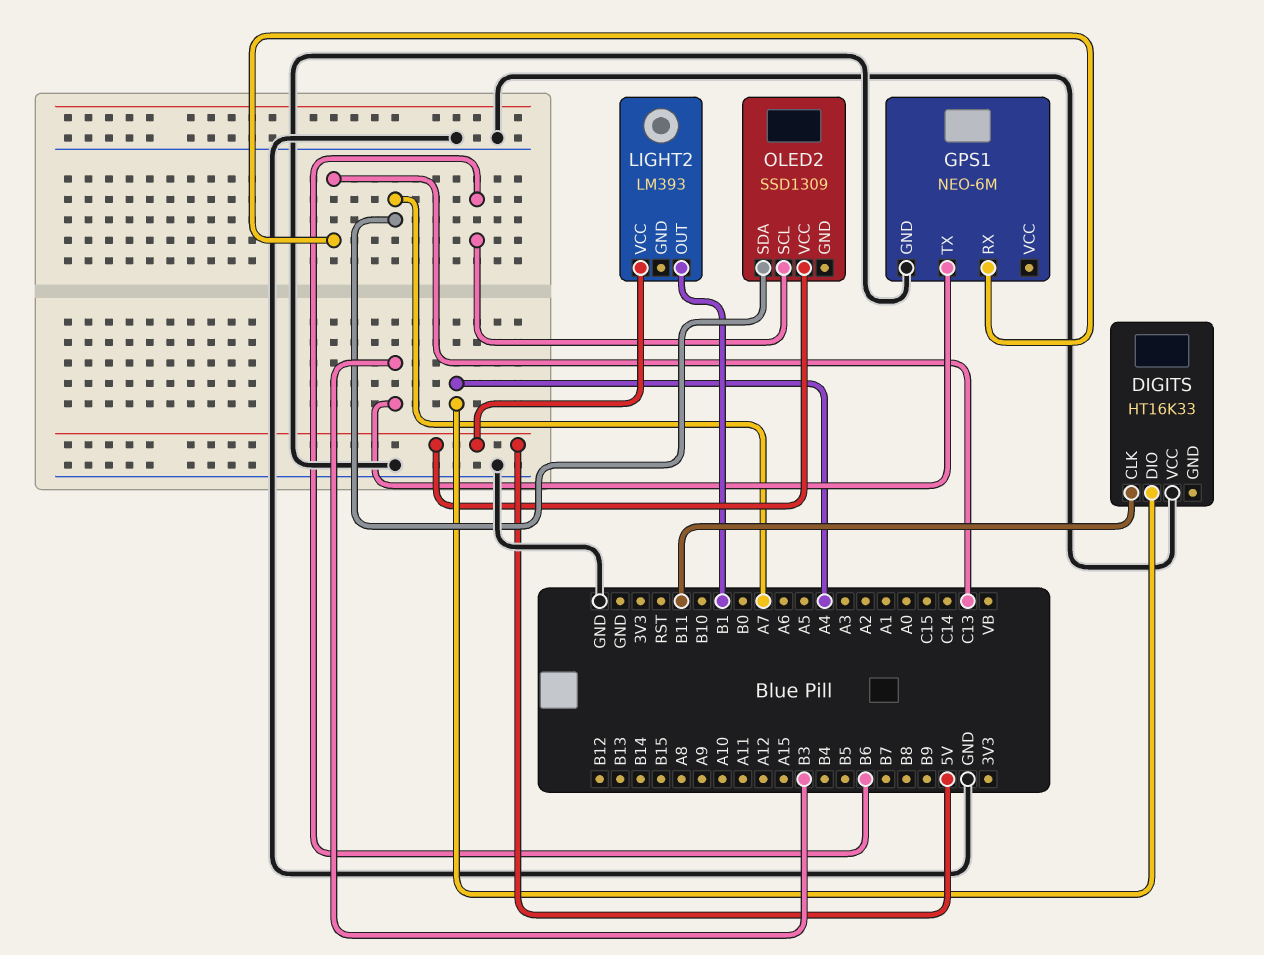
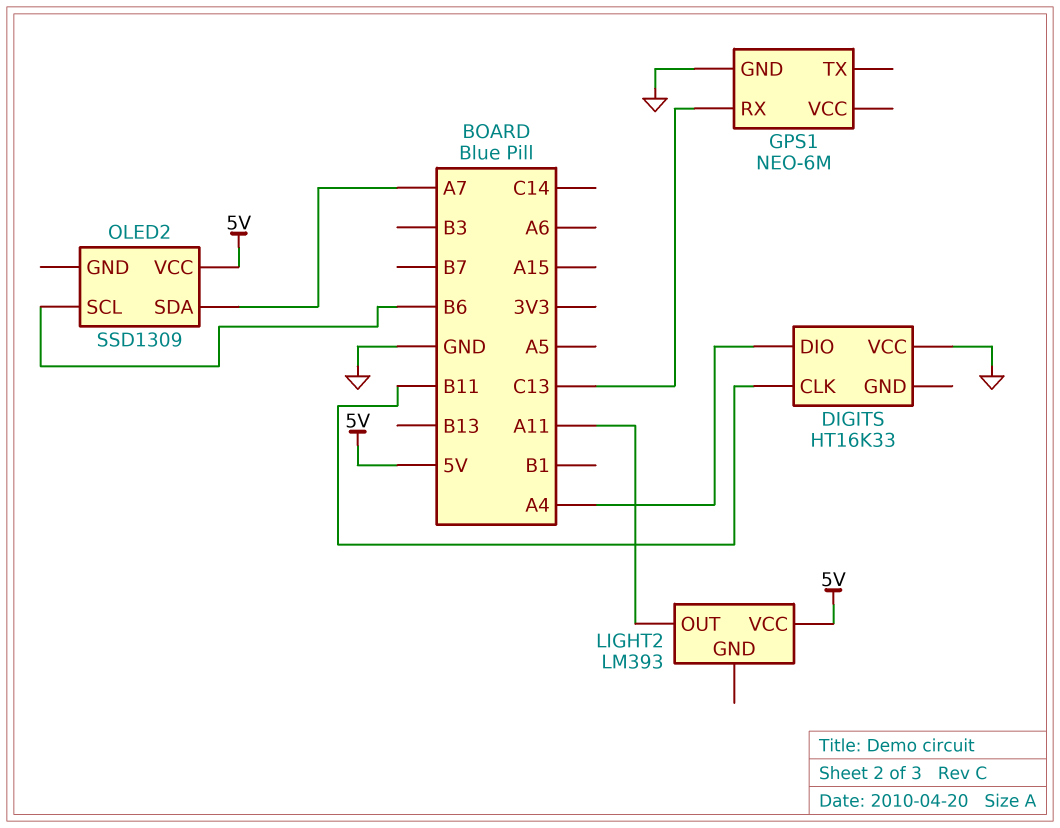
GPS1 pin TX: B3 -> none
LIGHT2 pin OUT: B1 -> A11

